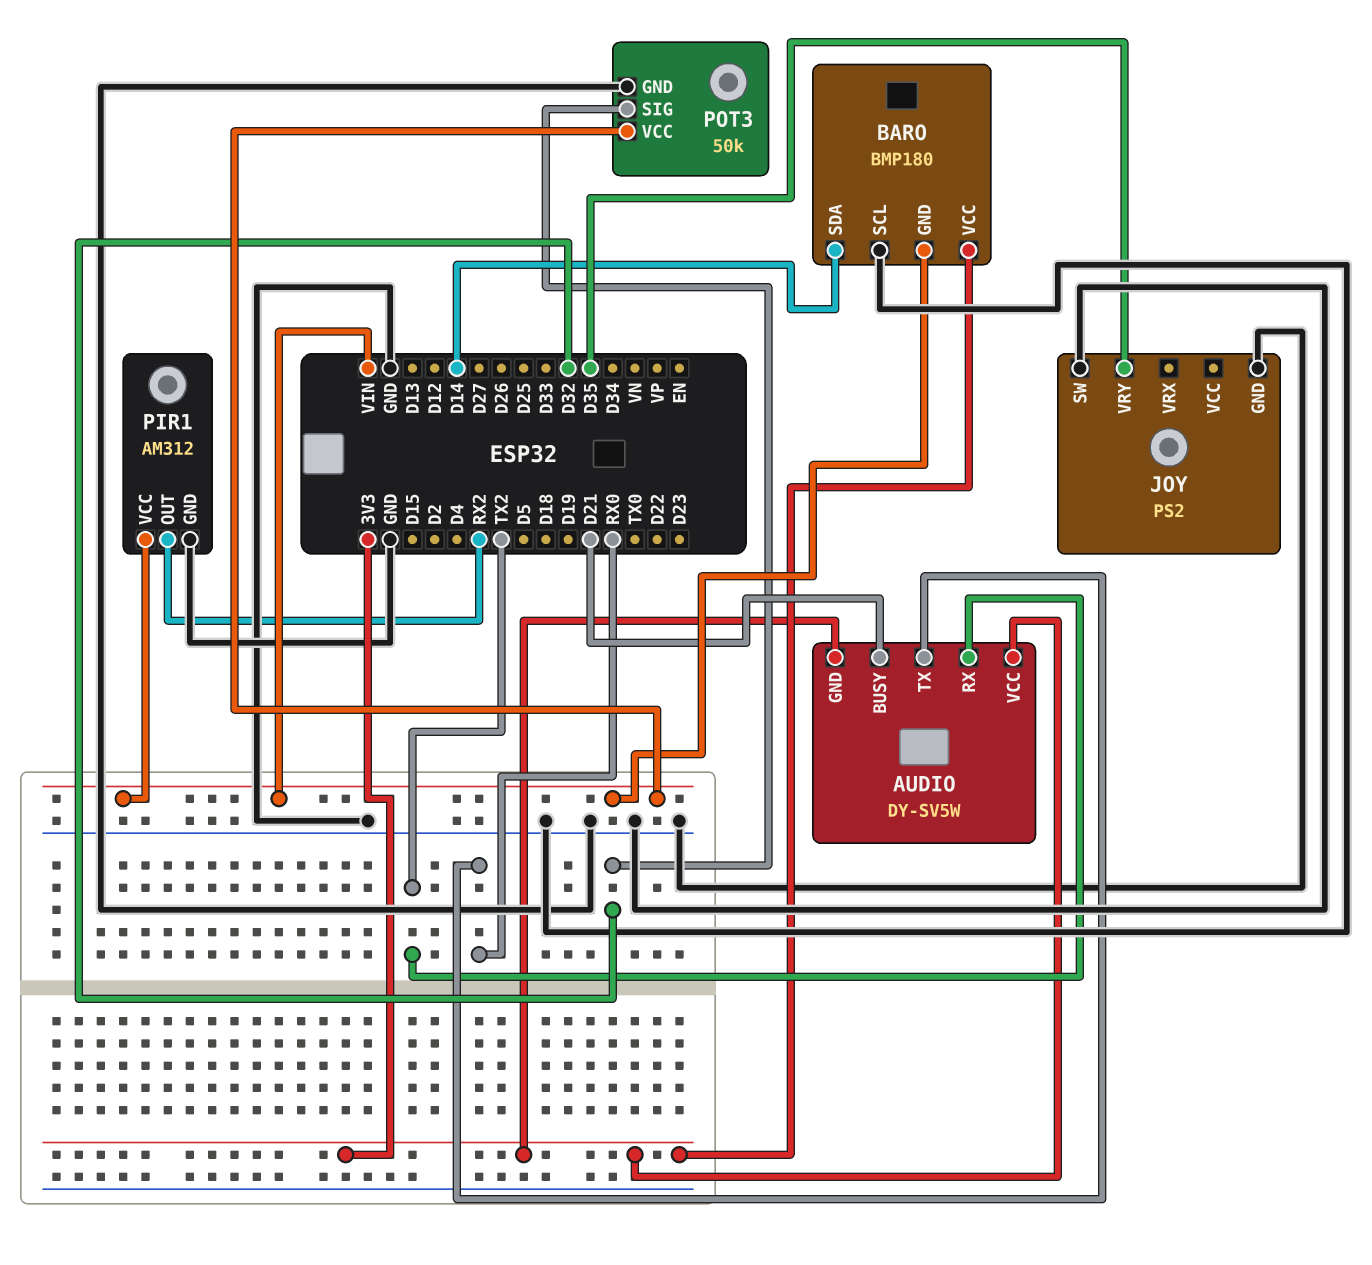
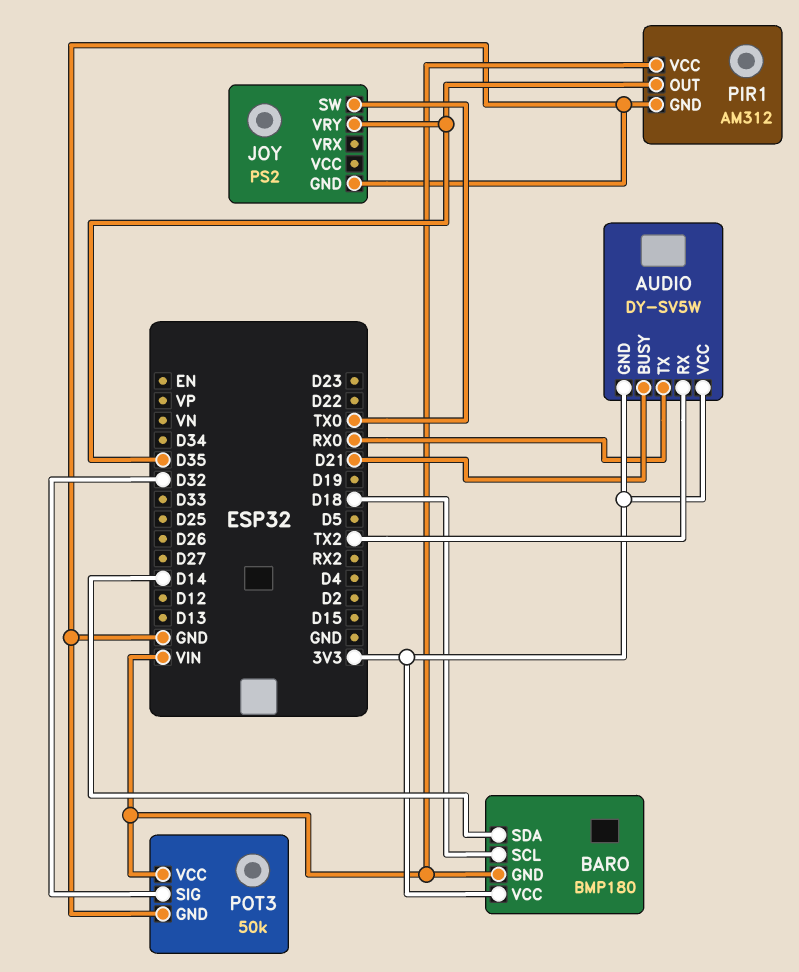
BARO pin SCL: GND -> D18
JOY pin SW: GND -> TX0
PIR1 pin OUT: RX2 -> D35

